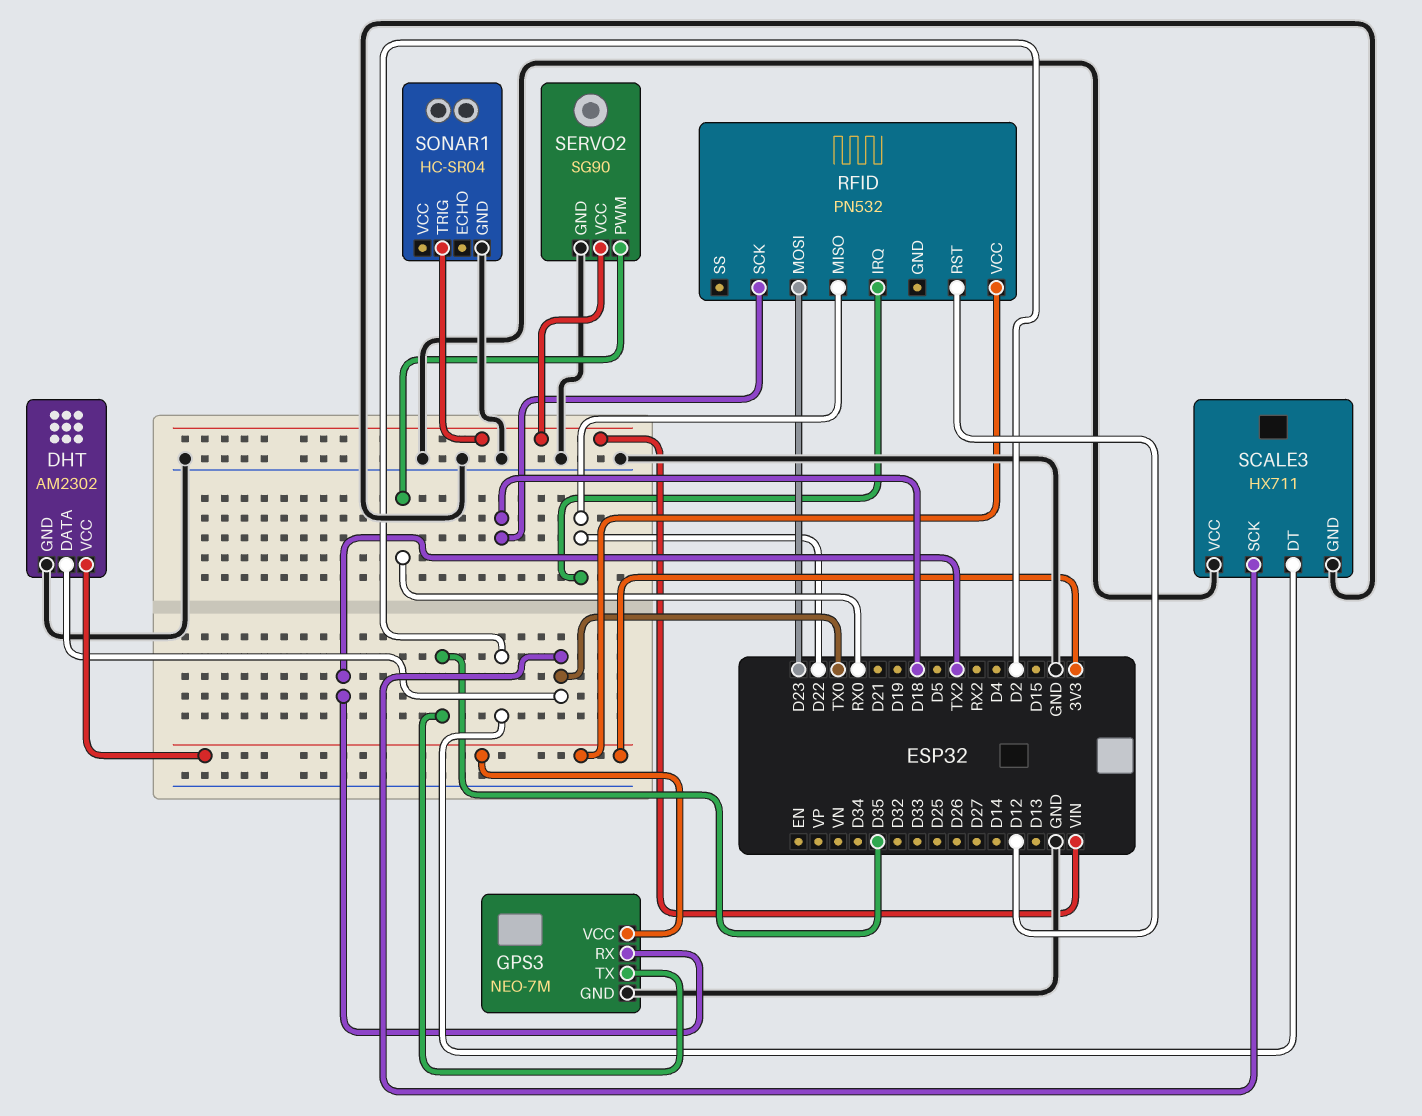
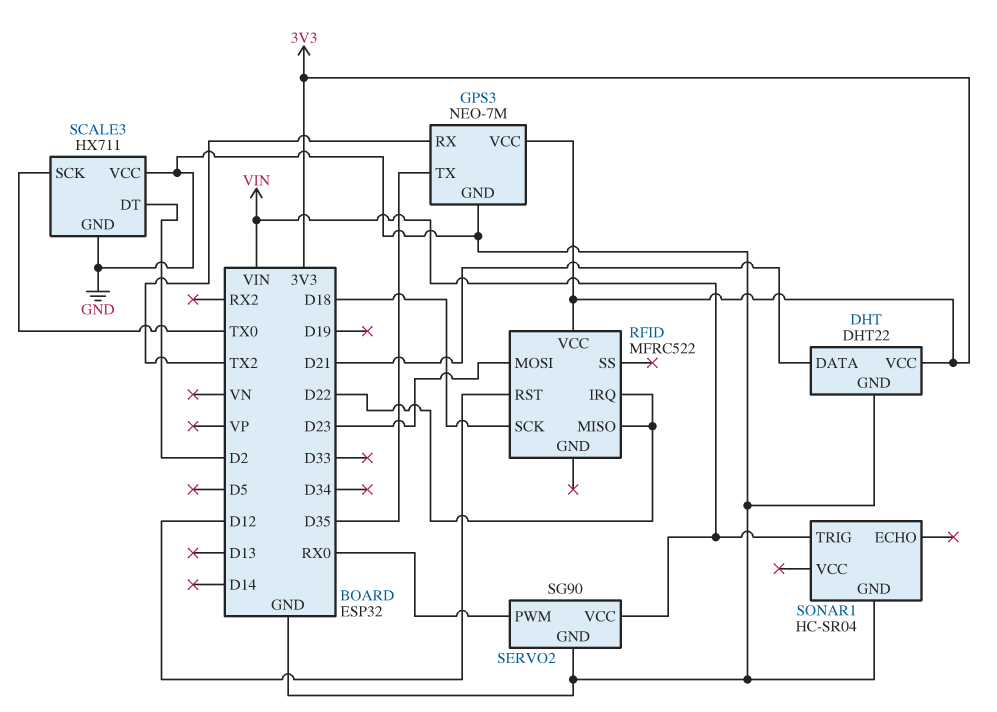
DHT: AM2302 -> DHT22
DHT pin DATA: TX0 -> D21
RFID: PN532 -> MFRC522

